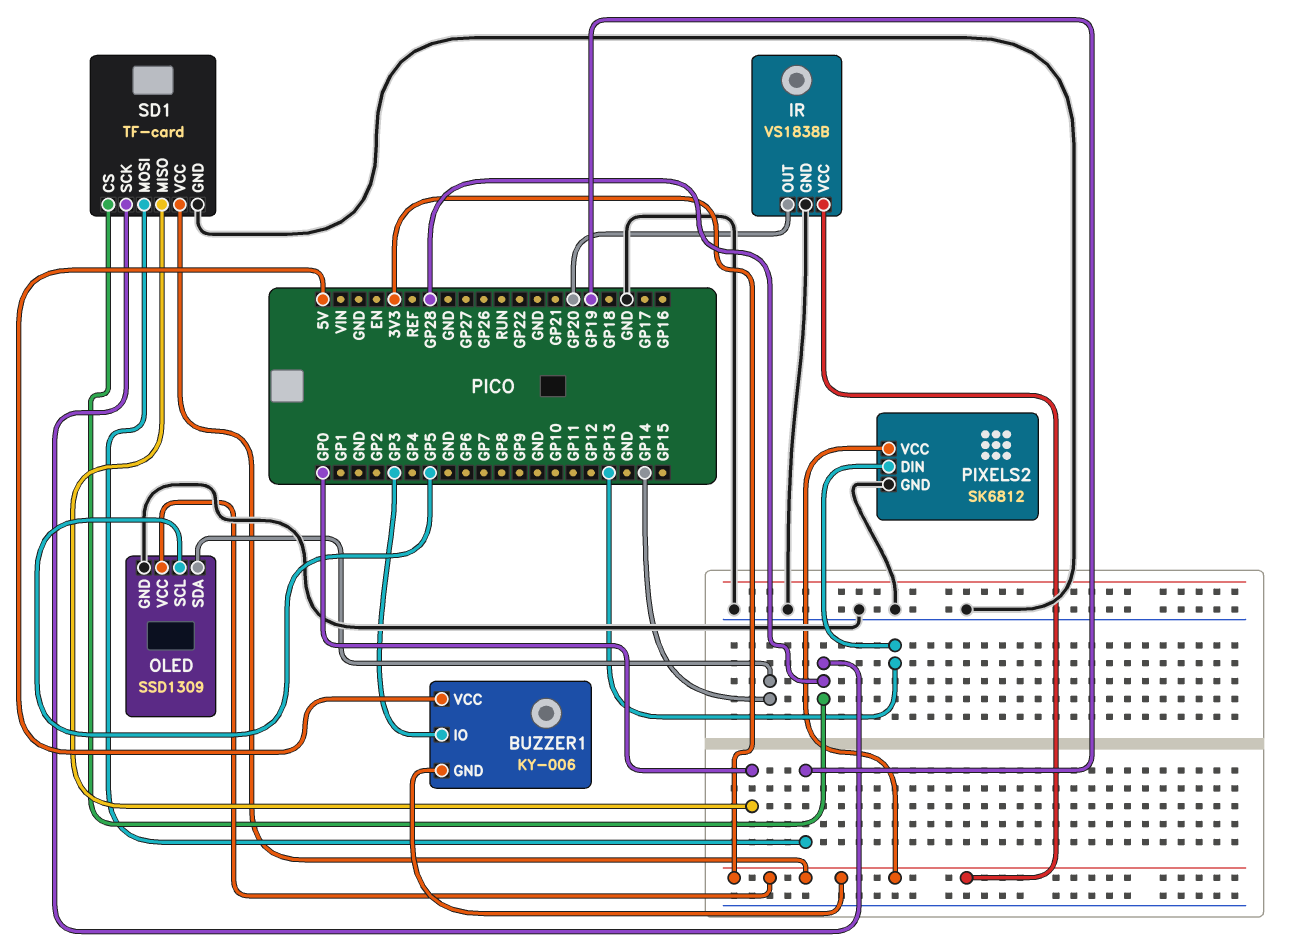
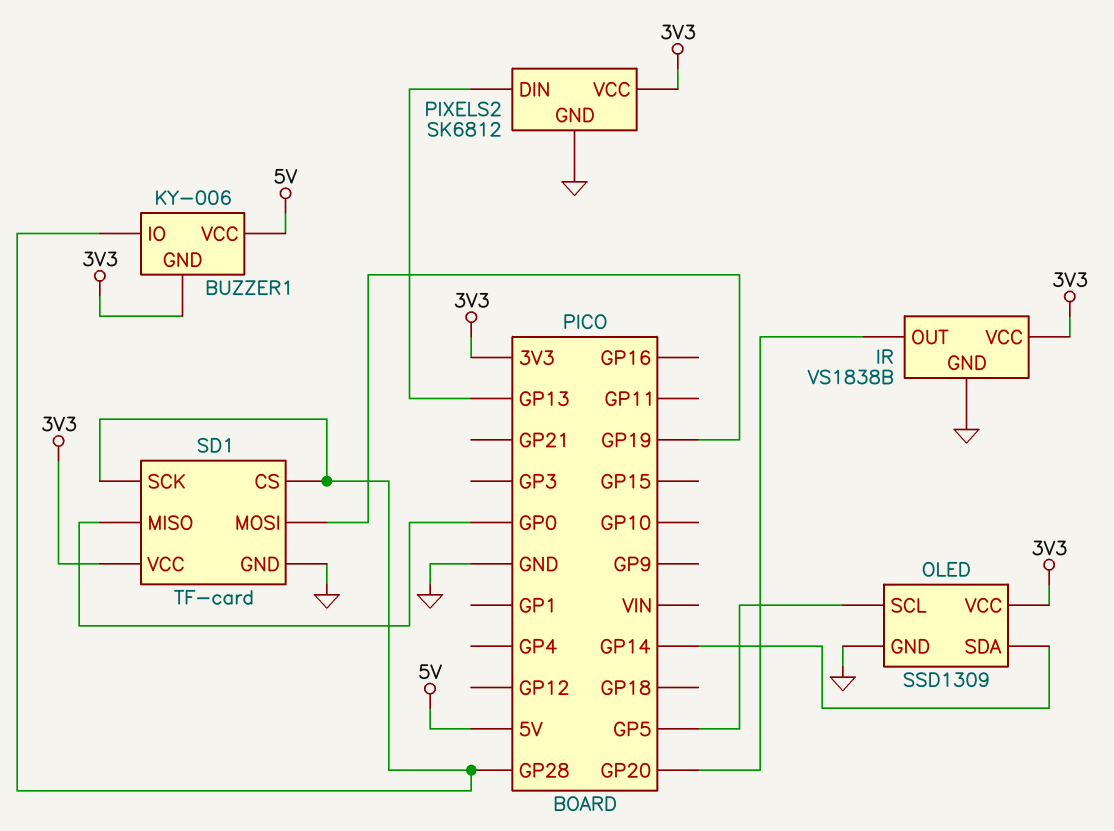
BUZZER1 pin IO: GP3 -> GP28

